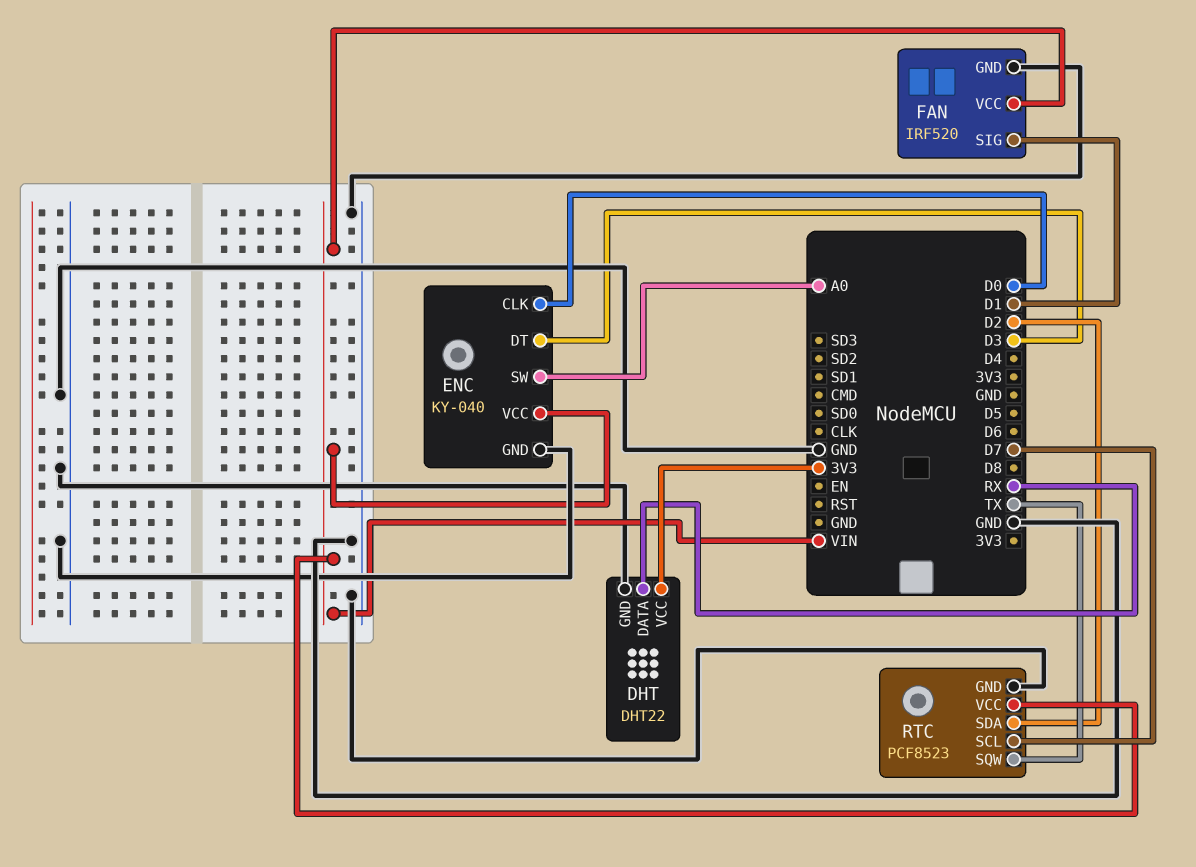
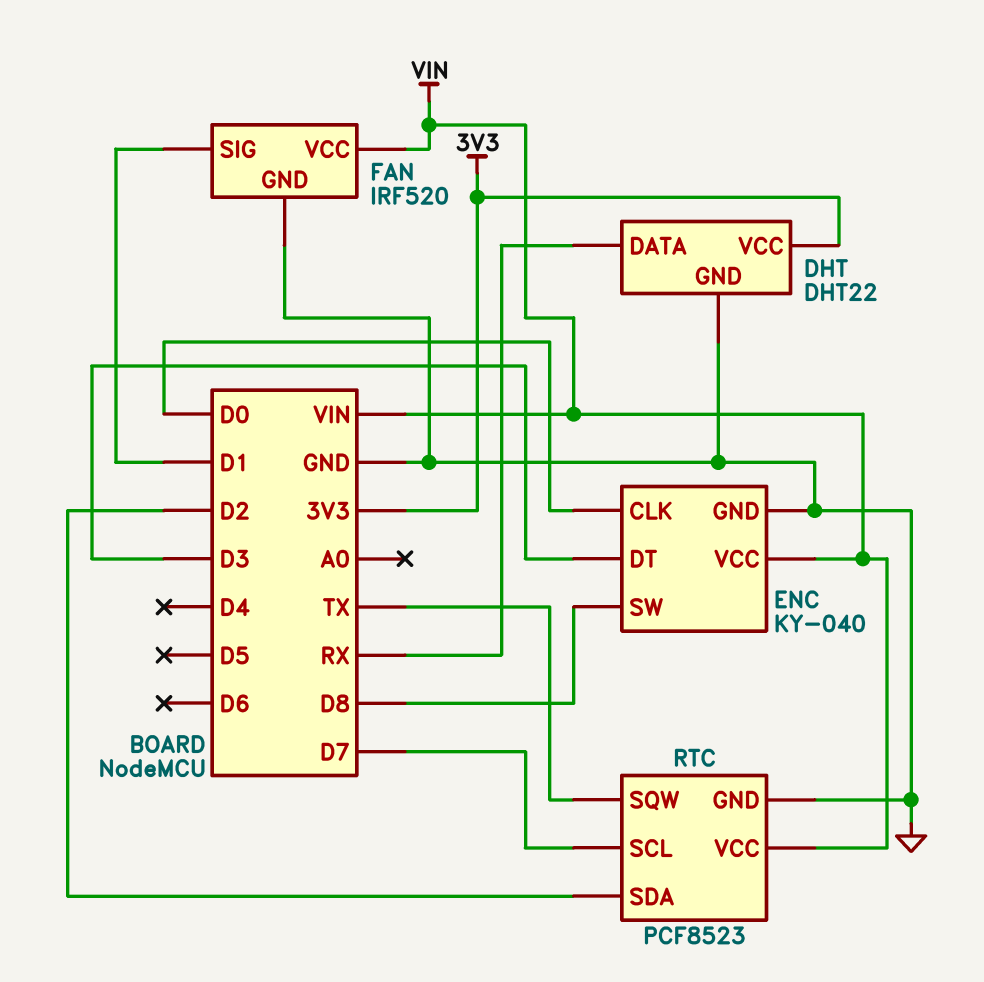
ENC pin SW: A0 -> D8

